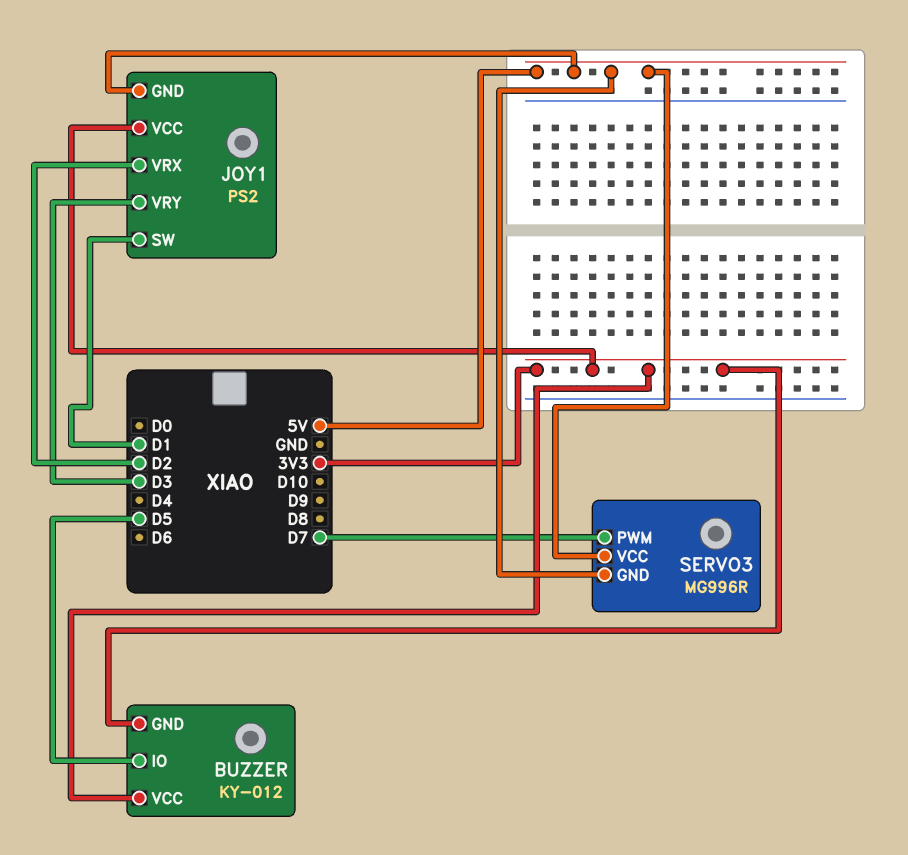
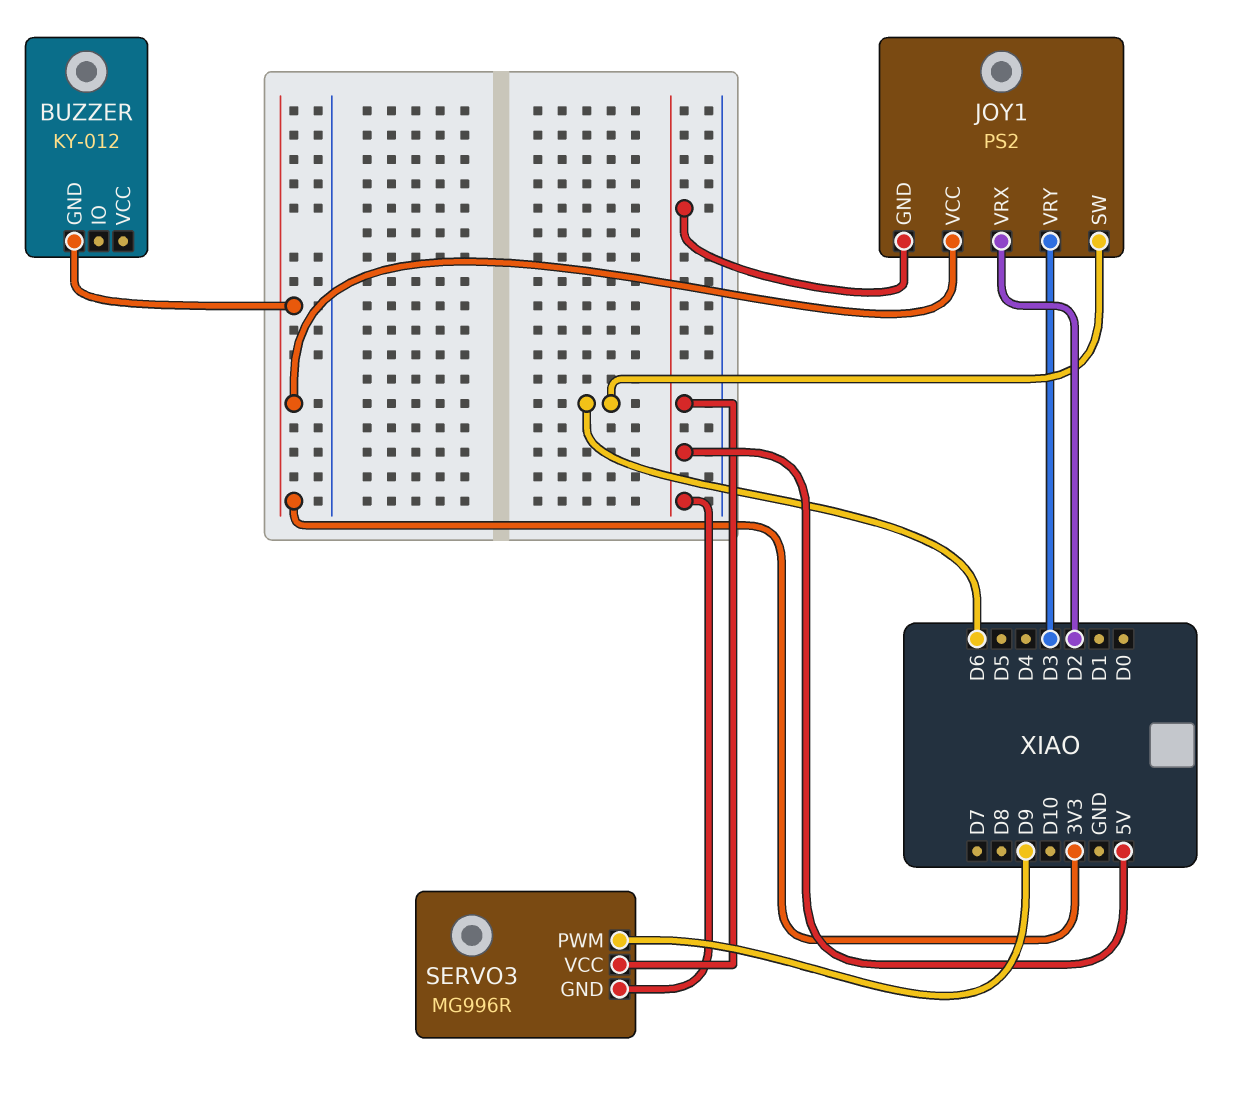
BUZZER pin IO: D5 -> none
BUZZER pin VCC: 3V3 -> none
JOY1 pin SW: D1 -> D6
SERVO3 pin PWM: D7 -> D9

